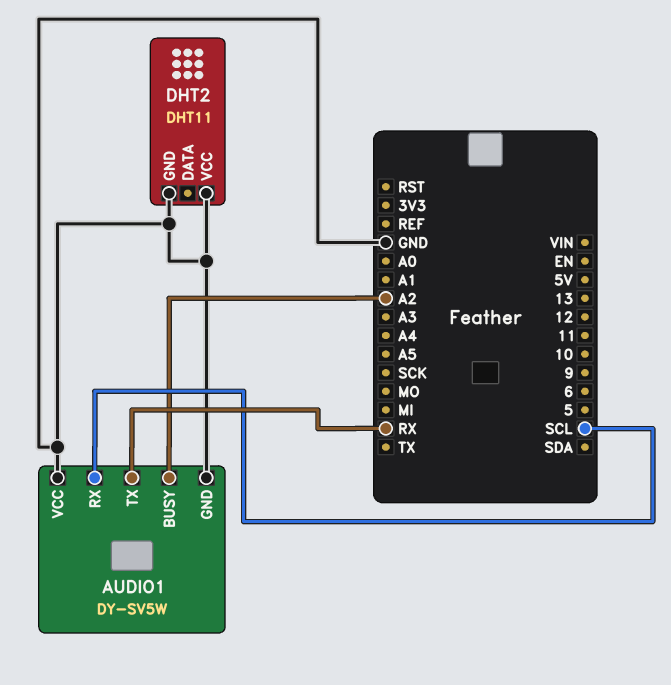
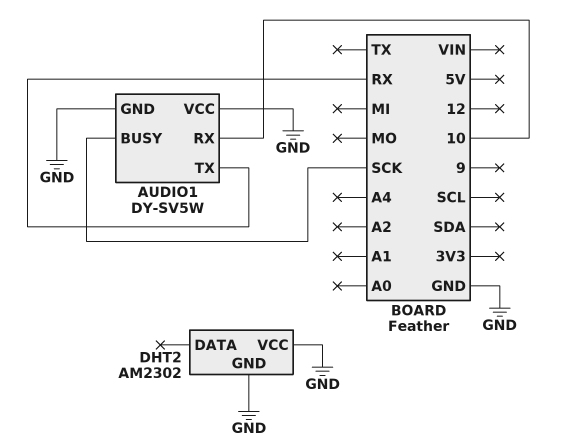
AUDIO1 pin BUSY: A2 -> SCK
AUDIO1 pin RX: SCL -> 10
DHT2: DHT11 -> AM2302

